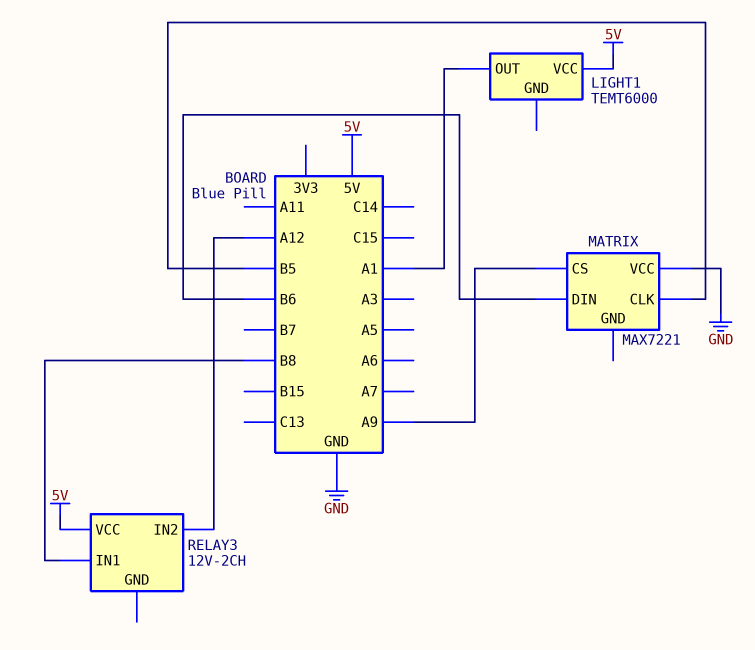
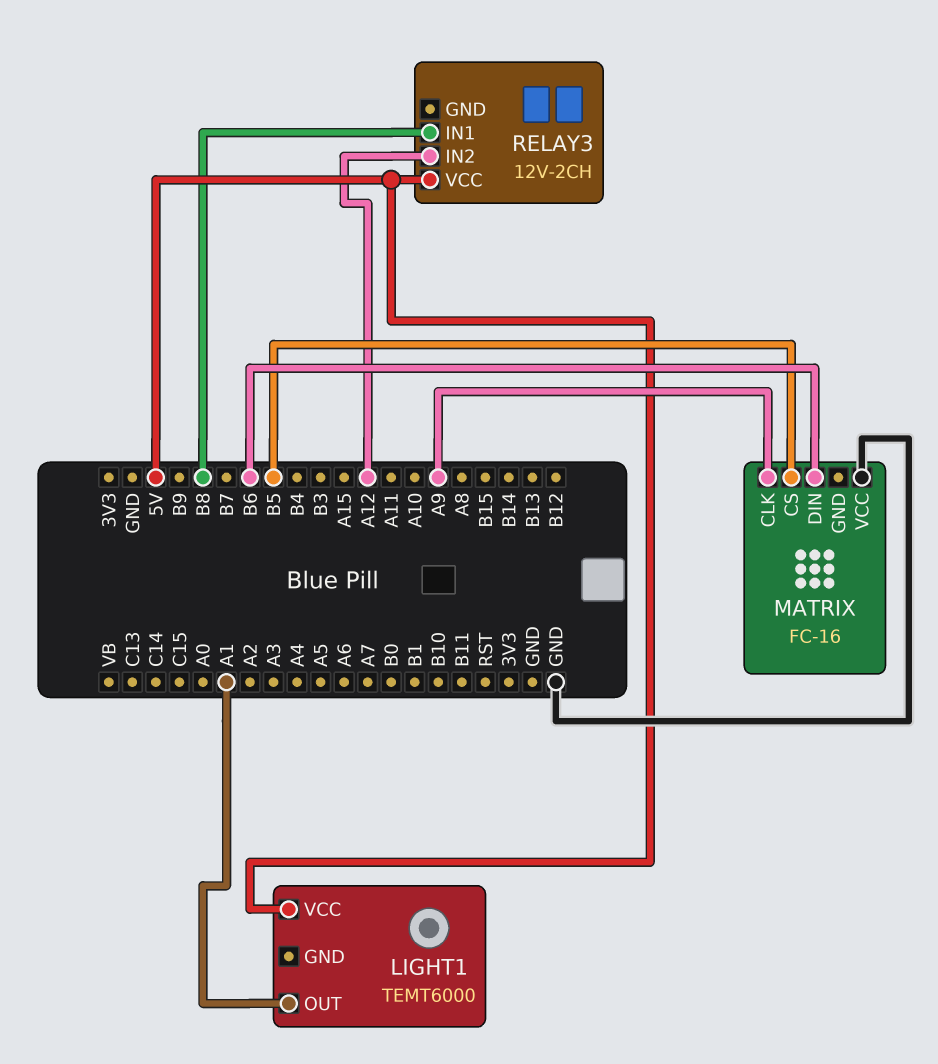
MATRIX: MAX7221 -> FC-16
MATRIX pin CLK: B5 -> A9
MATRIX pin CS: A9 -> B5

